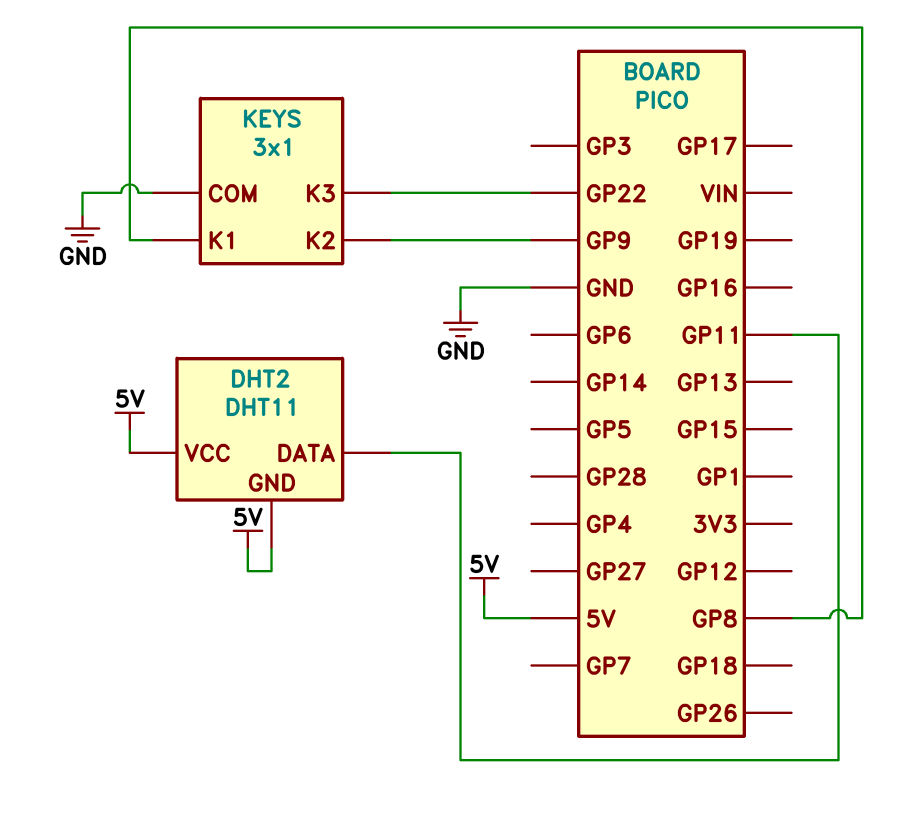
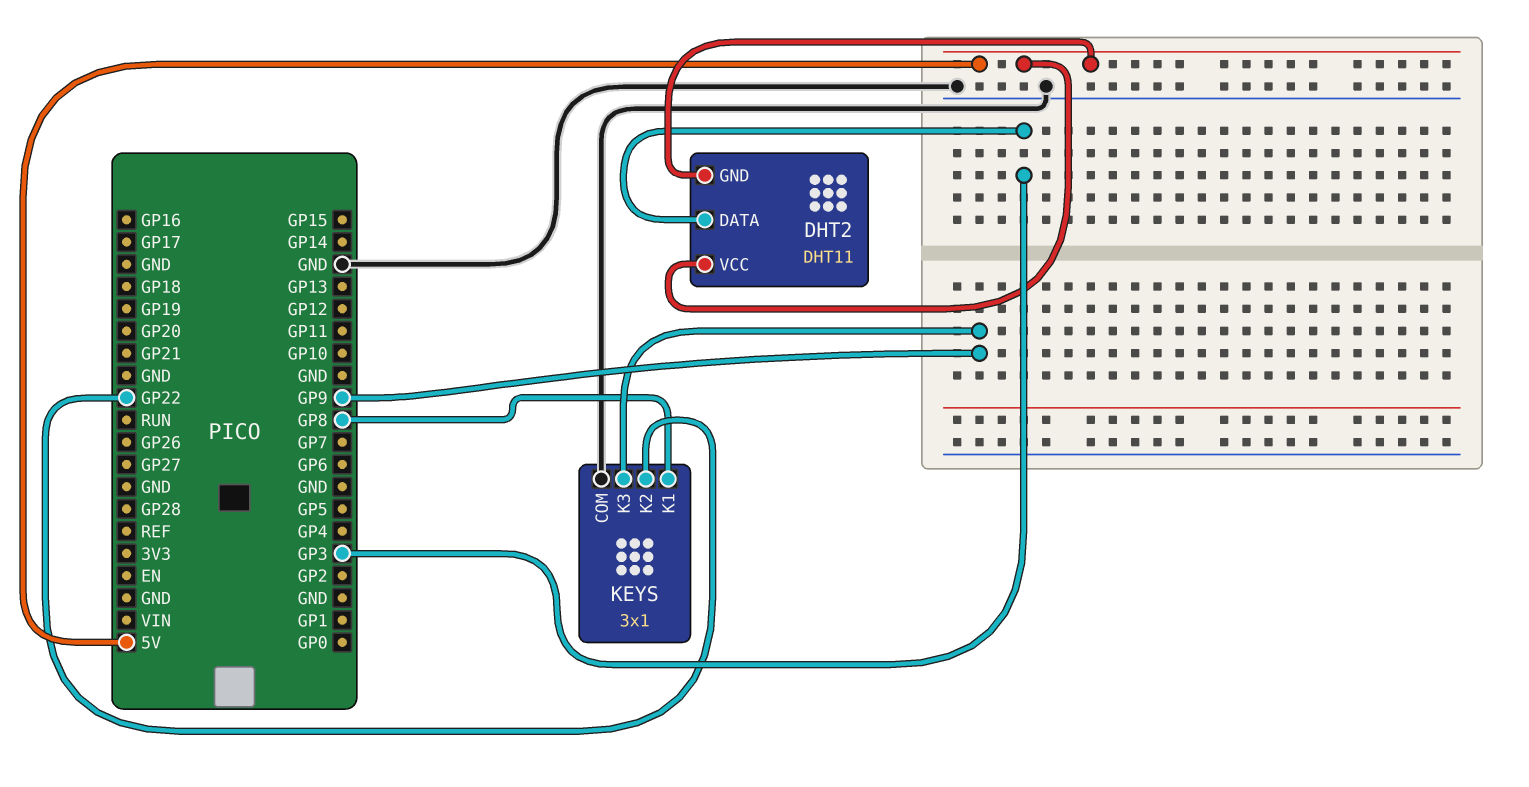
DHT2 pin DATA: GP11 -> GP3
KEYS pin K2: GP9 -> GP22
KEYS pin K3: GP22 -> GP9

